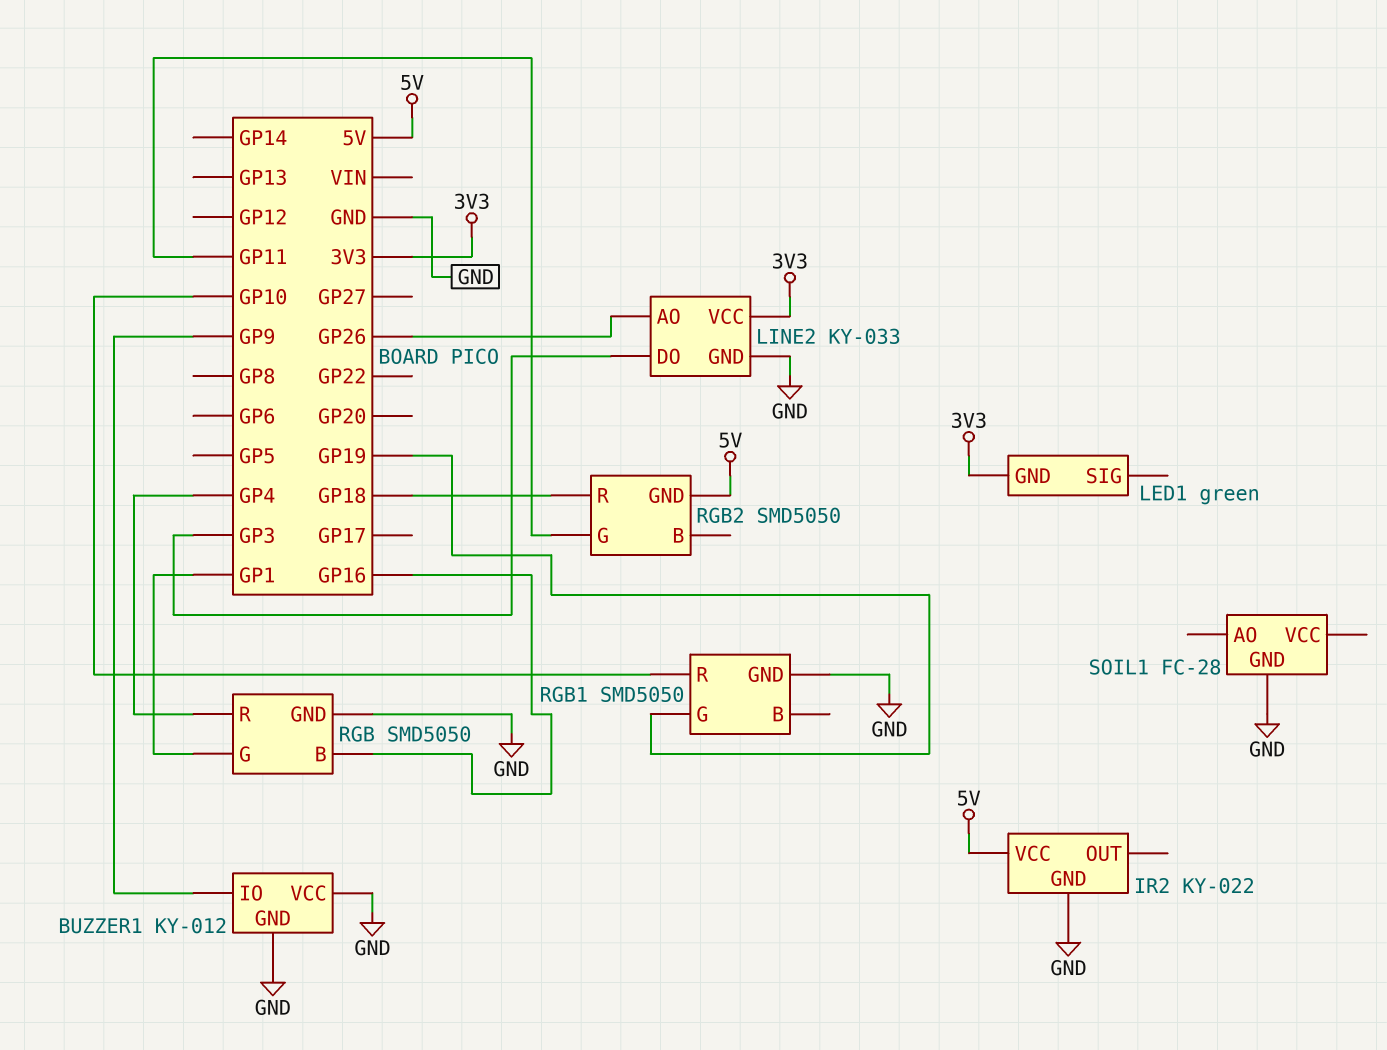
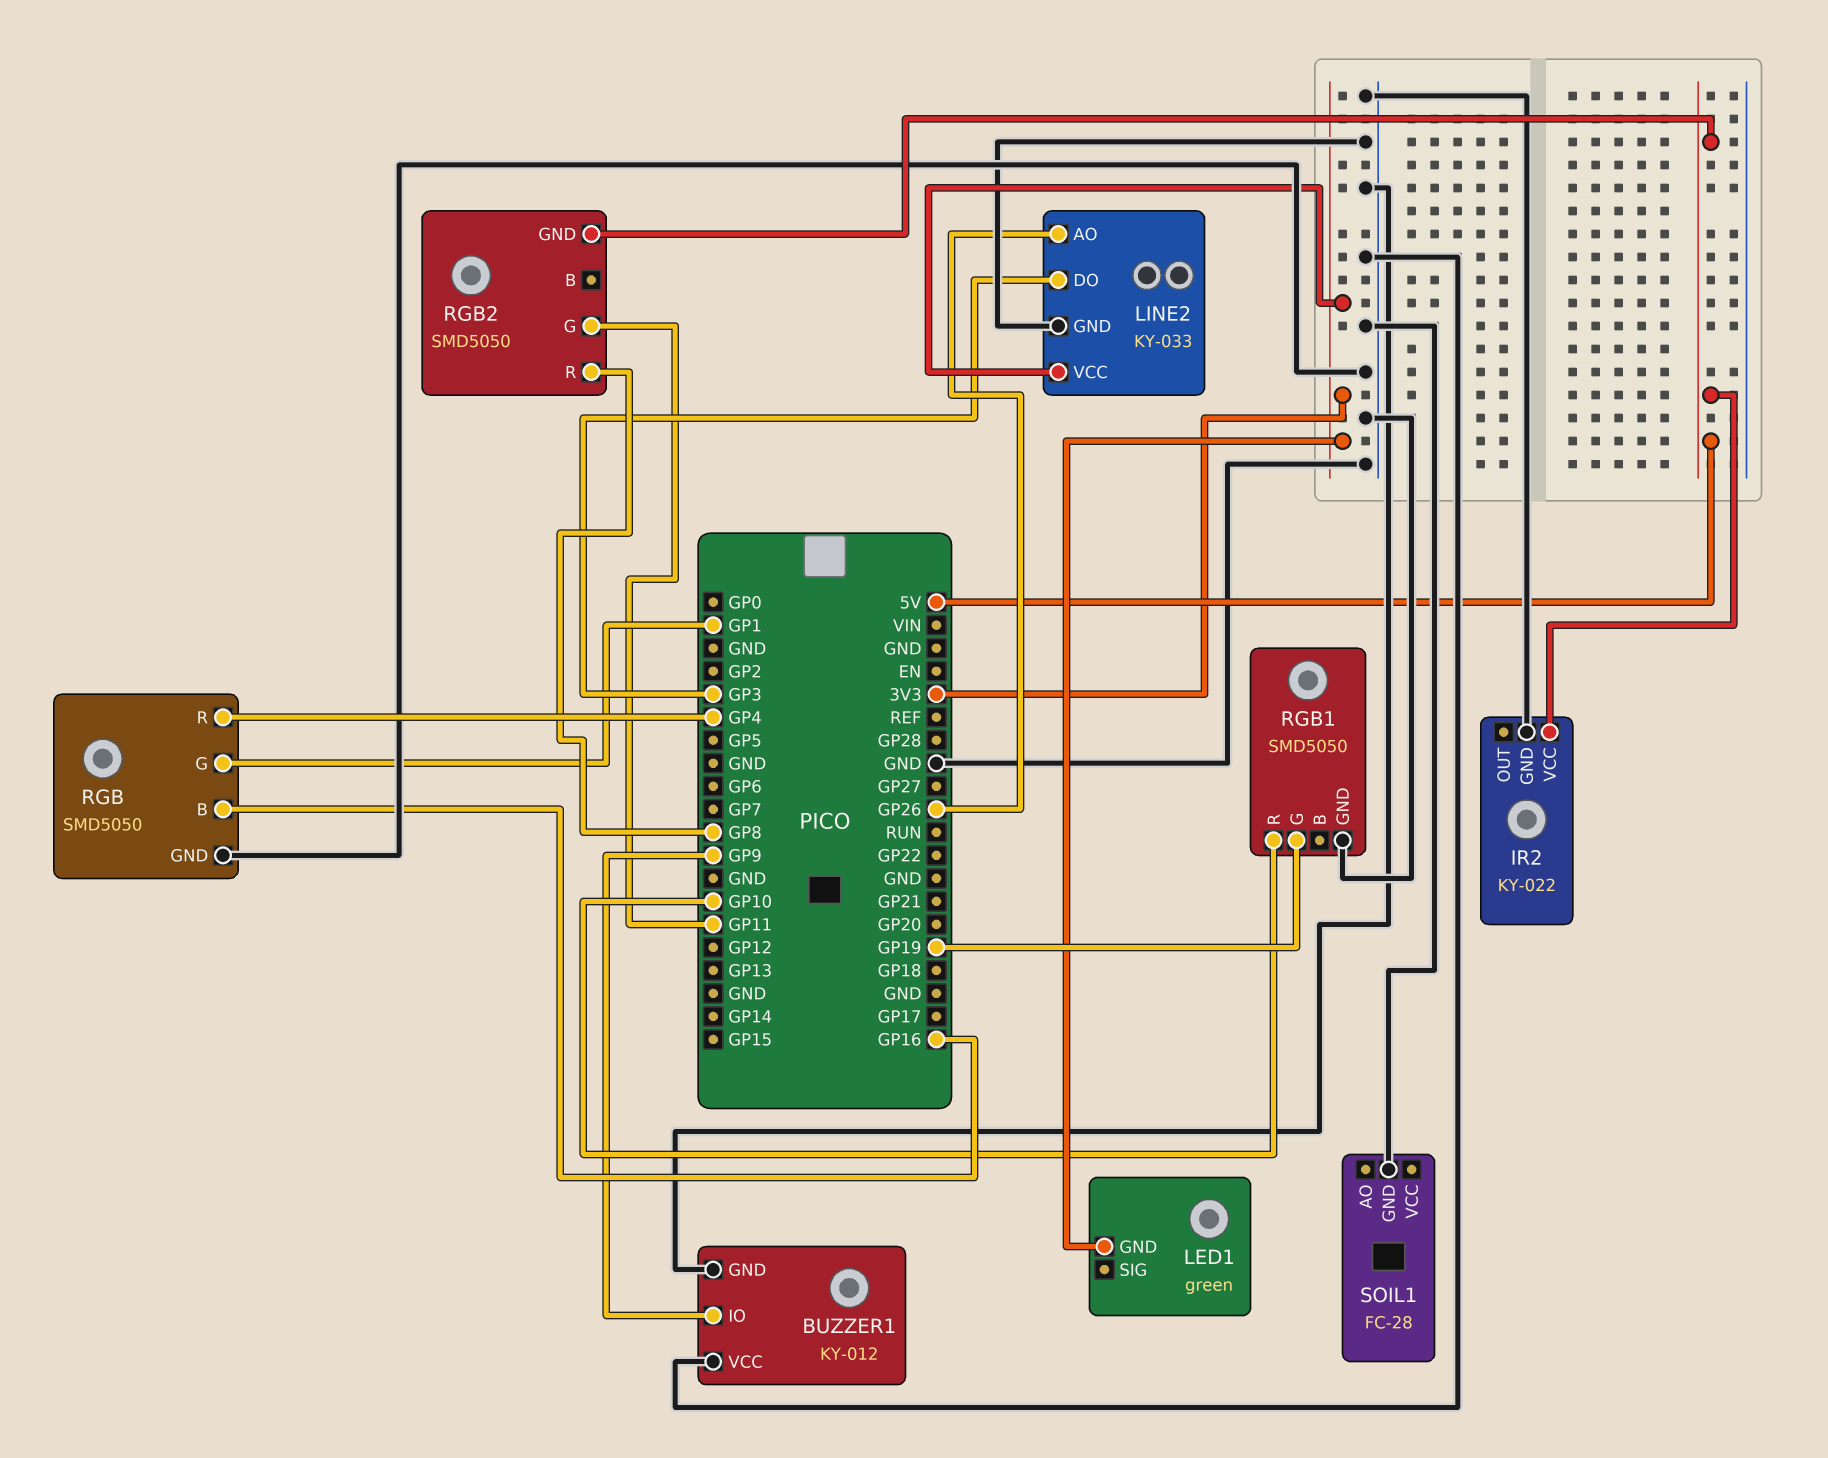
RGB2 pin R: GP18 -> GP8

